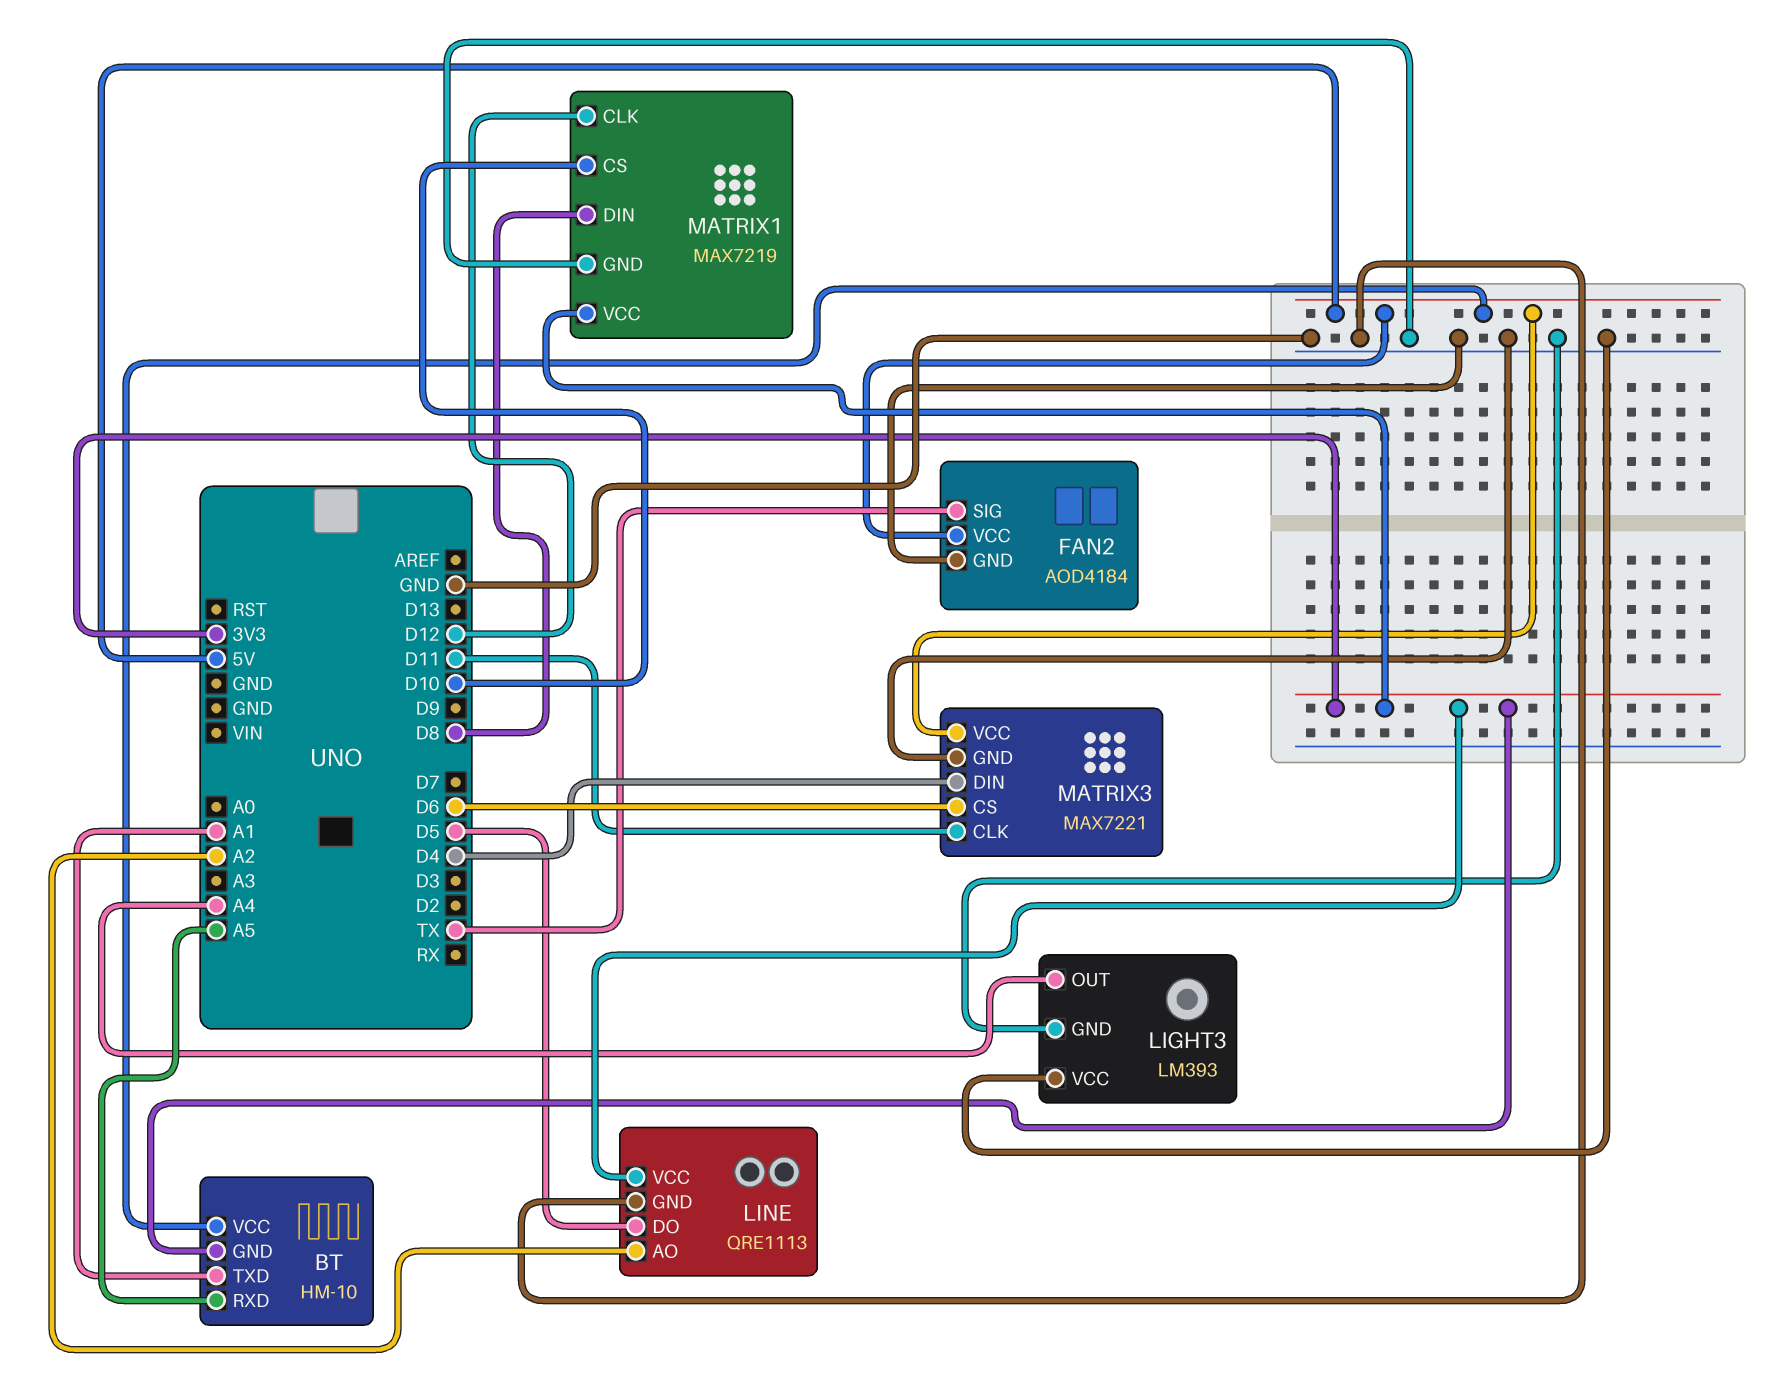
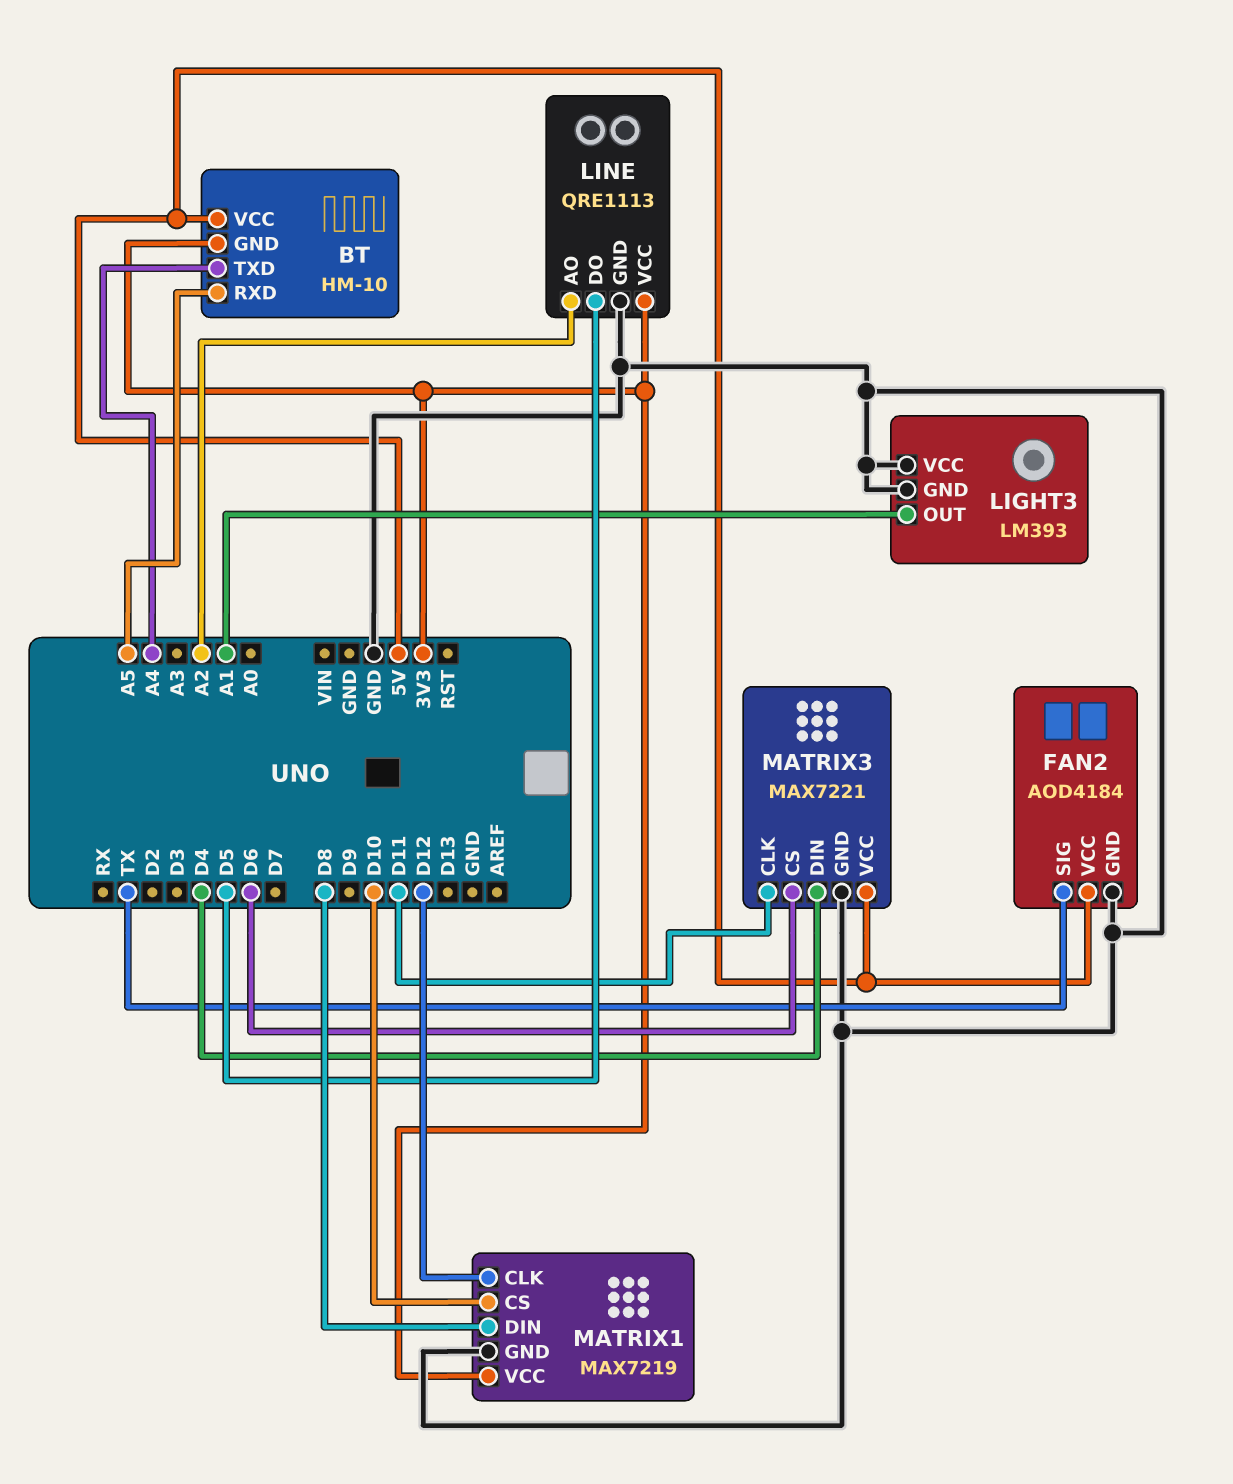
BT pin TXD: A1 -> A4
LIGHT3 pin OUT: A4 -> A1

